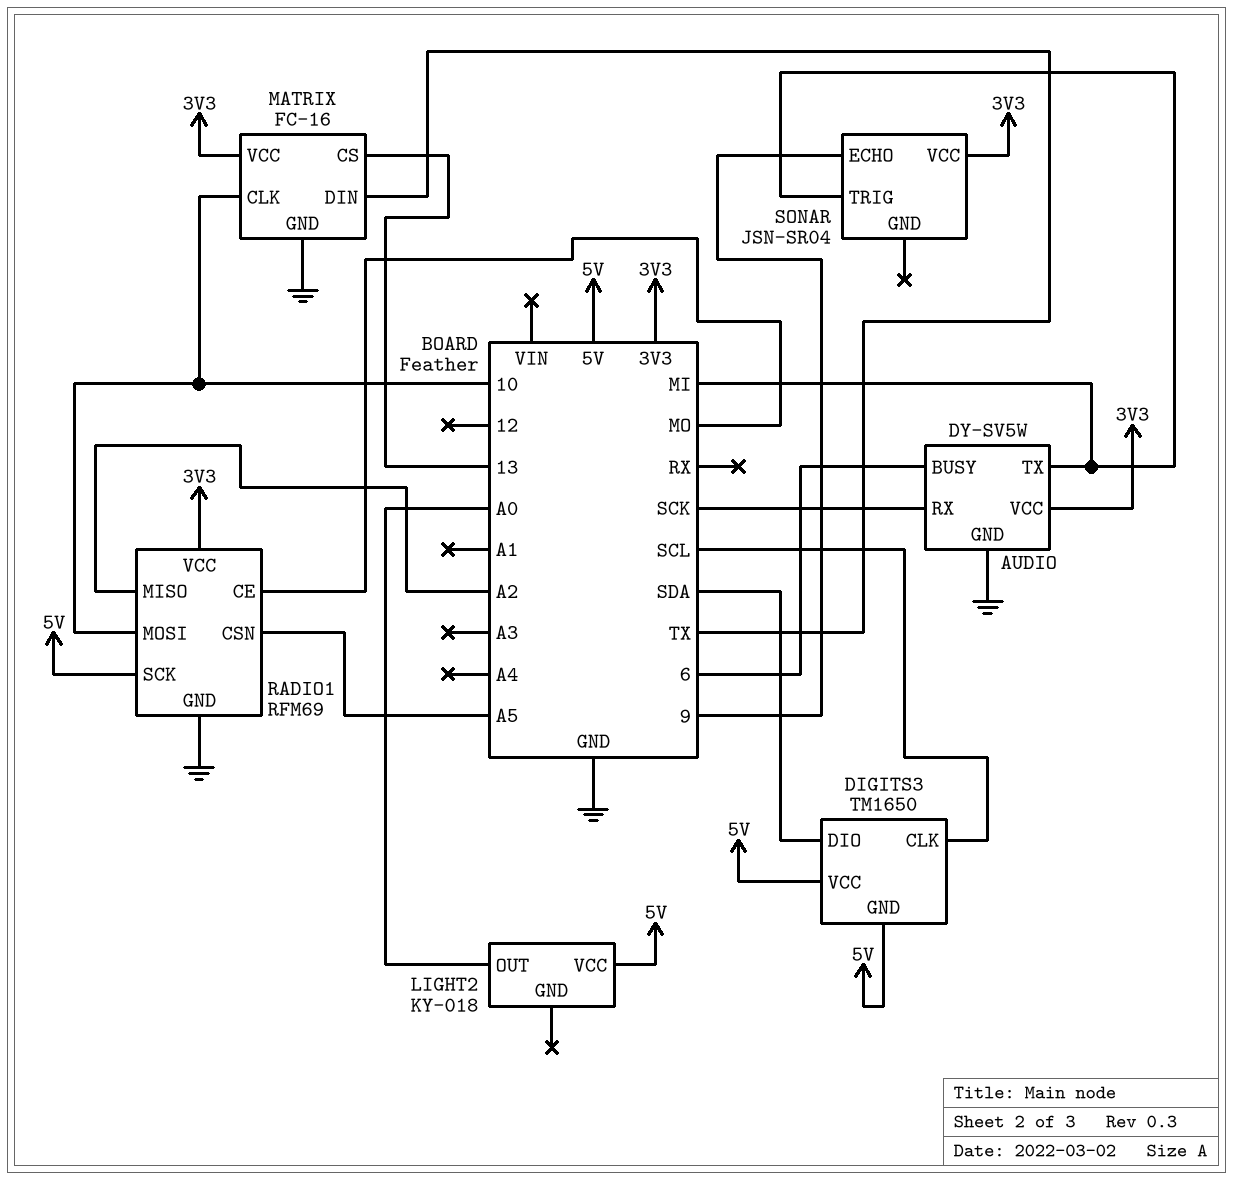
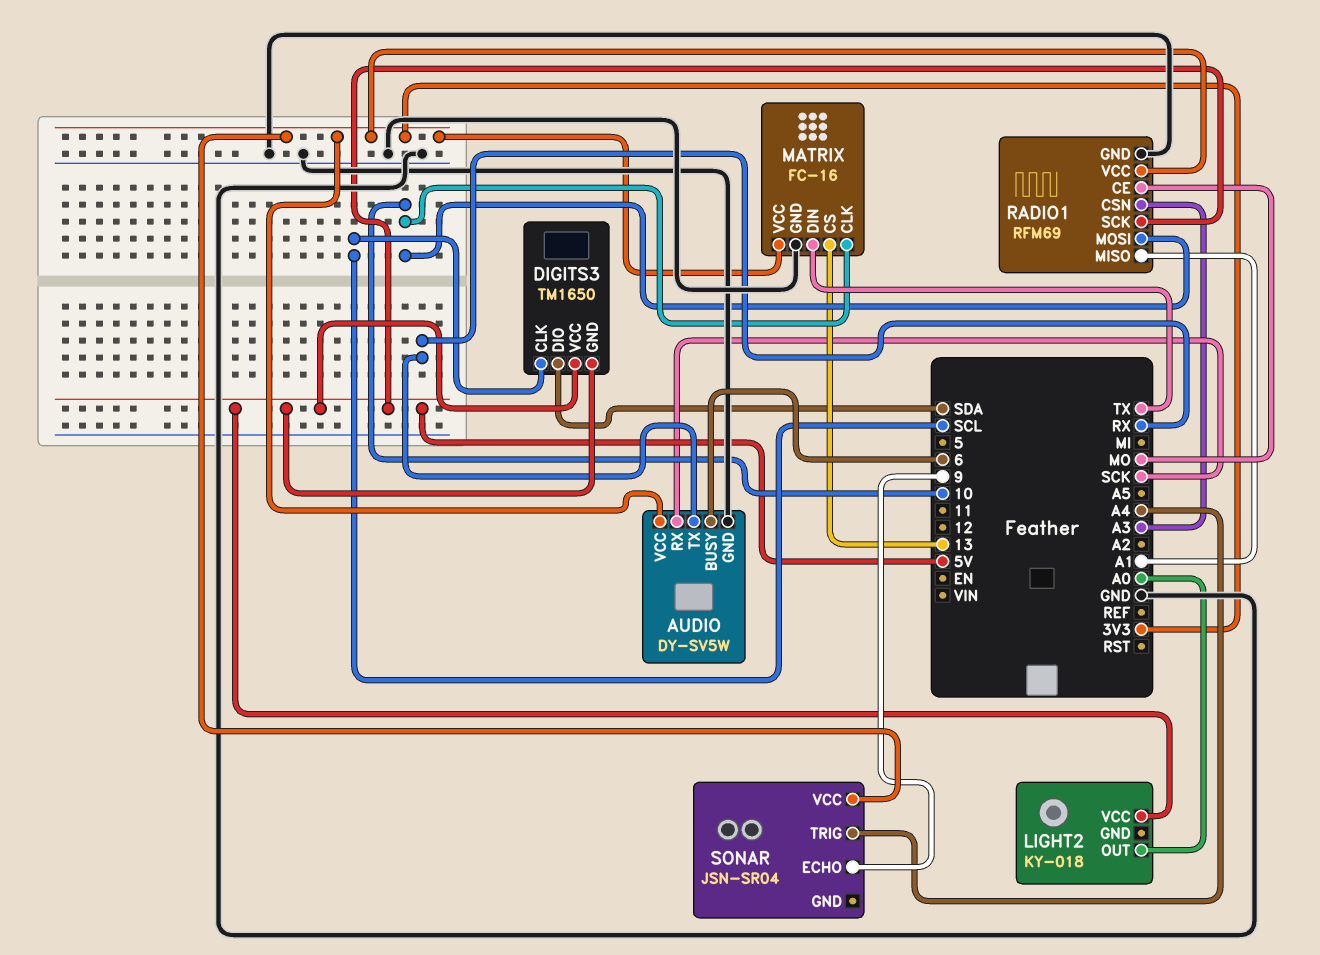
AUDIO pin TX: MI -> RX
RADIO1 pin CSN: A5 -> A3
RADIO1 pin MISO: A2 -> A1
SONAR pin TRIG: MI -> A4

